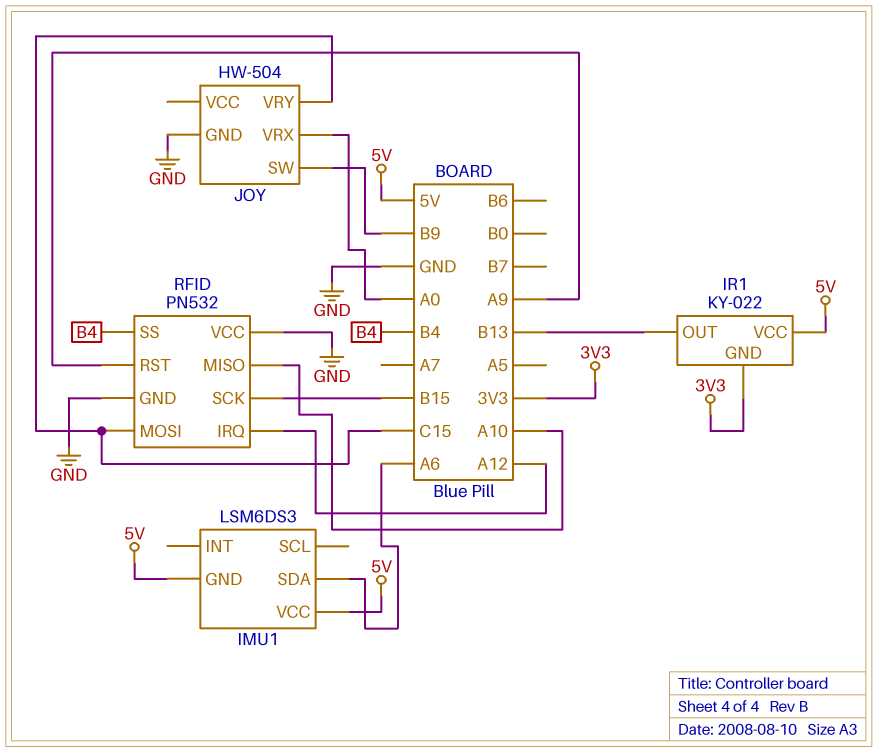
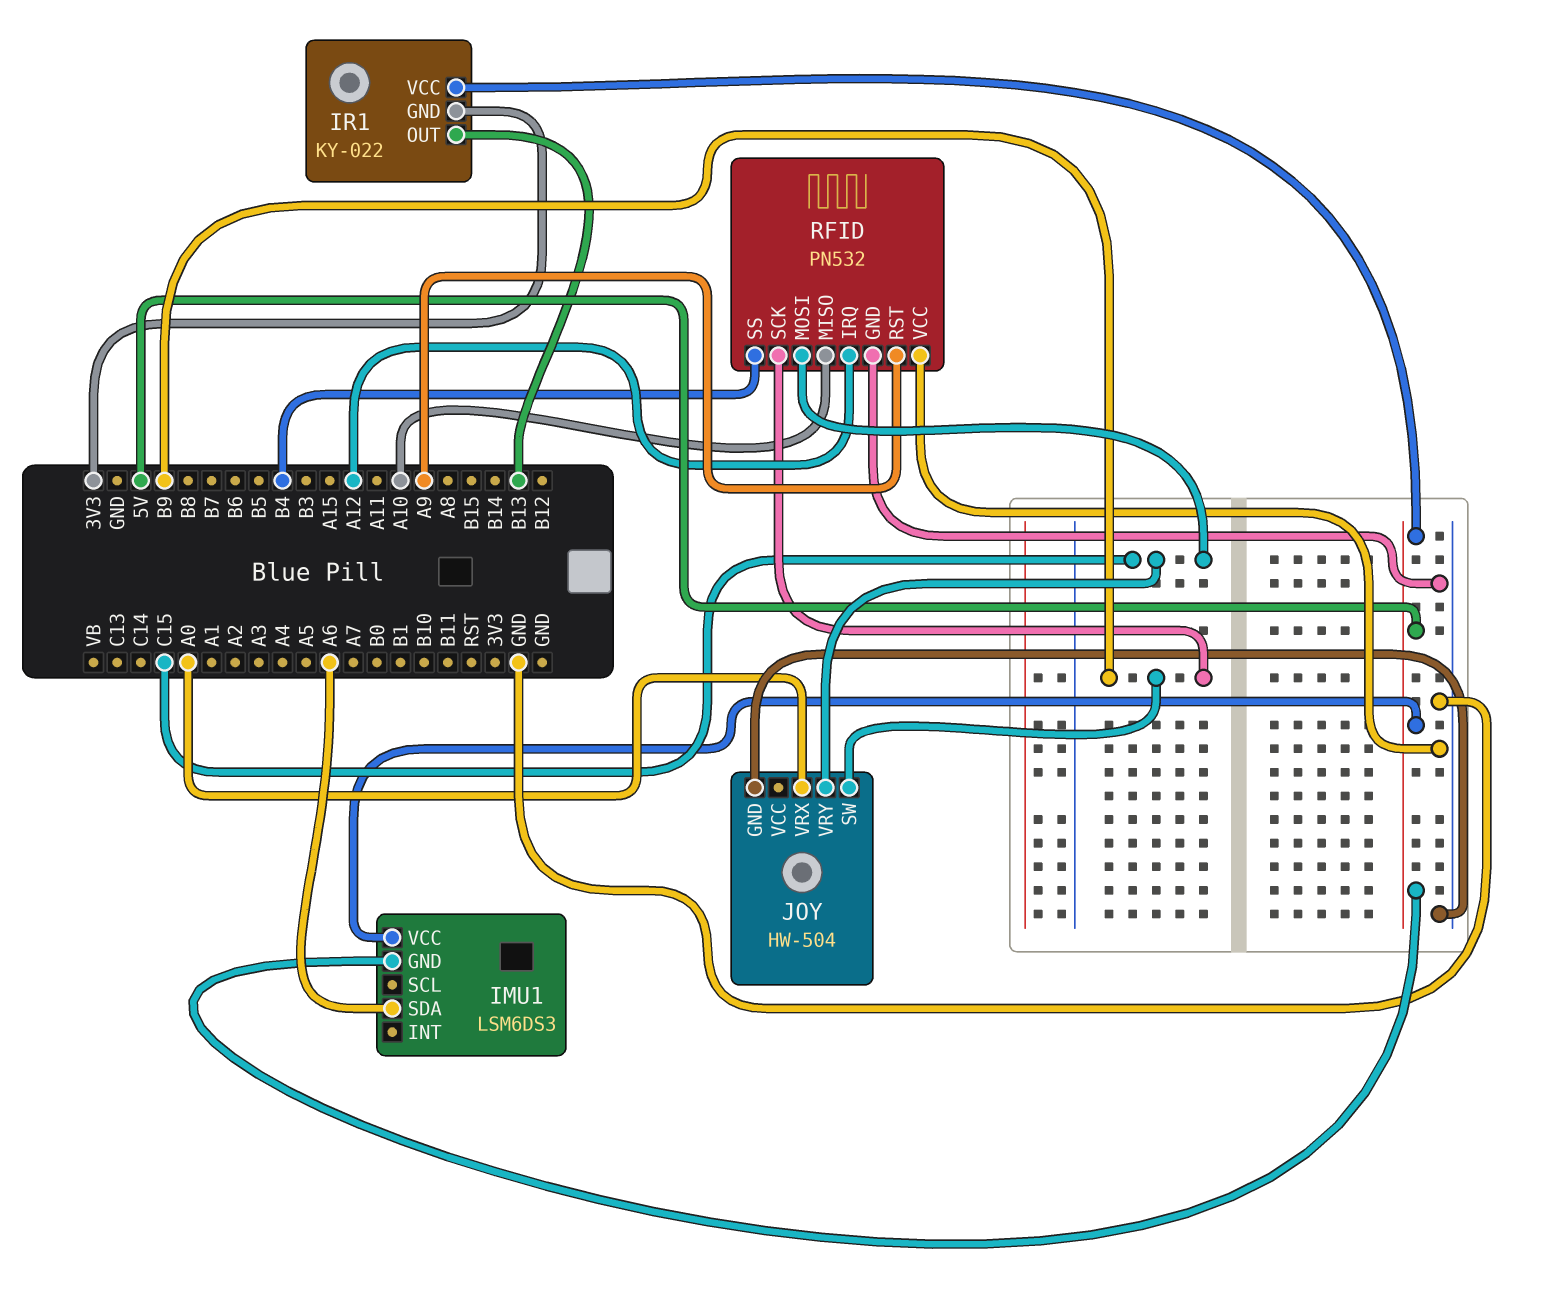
RFID pin SCK: B15 -> B9

